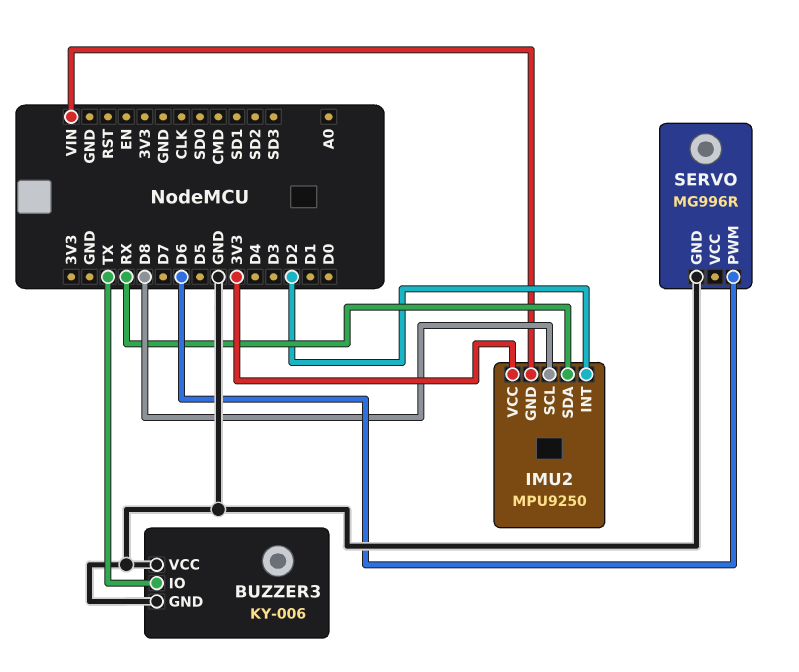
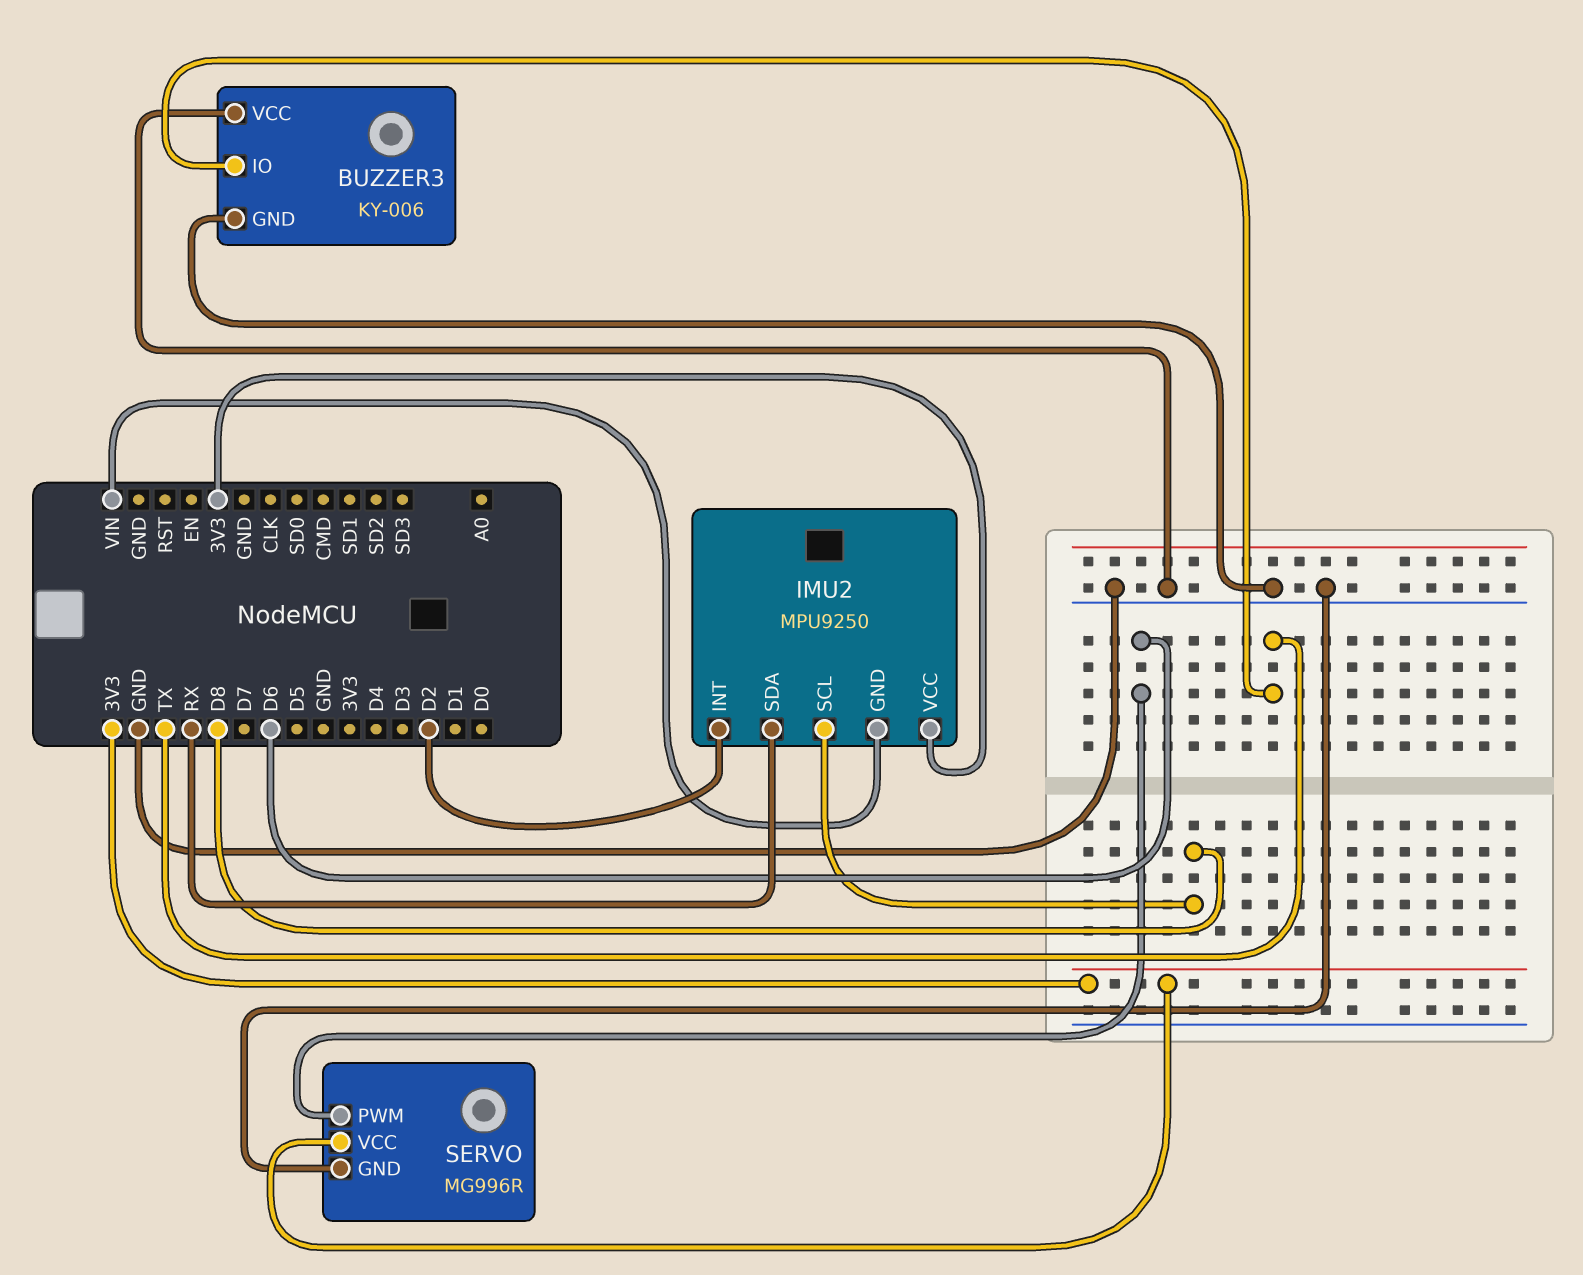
SERVO pin VCC: none -> 3V3

